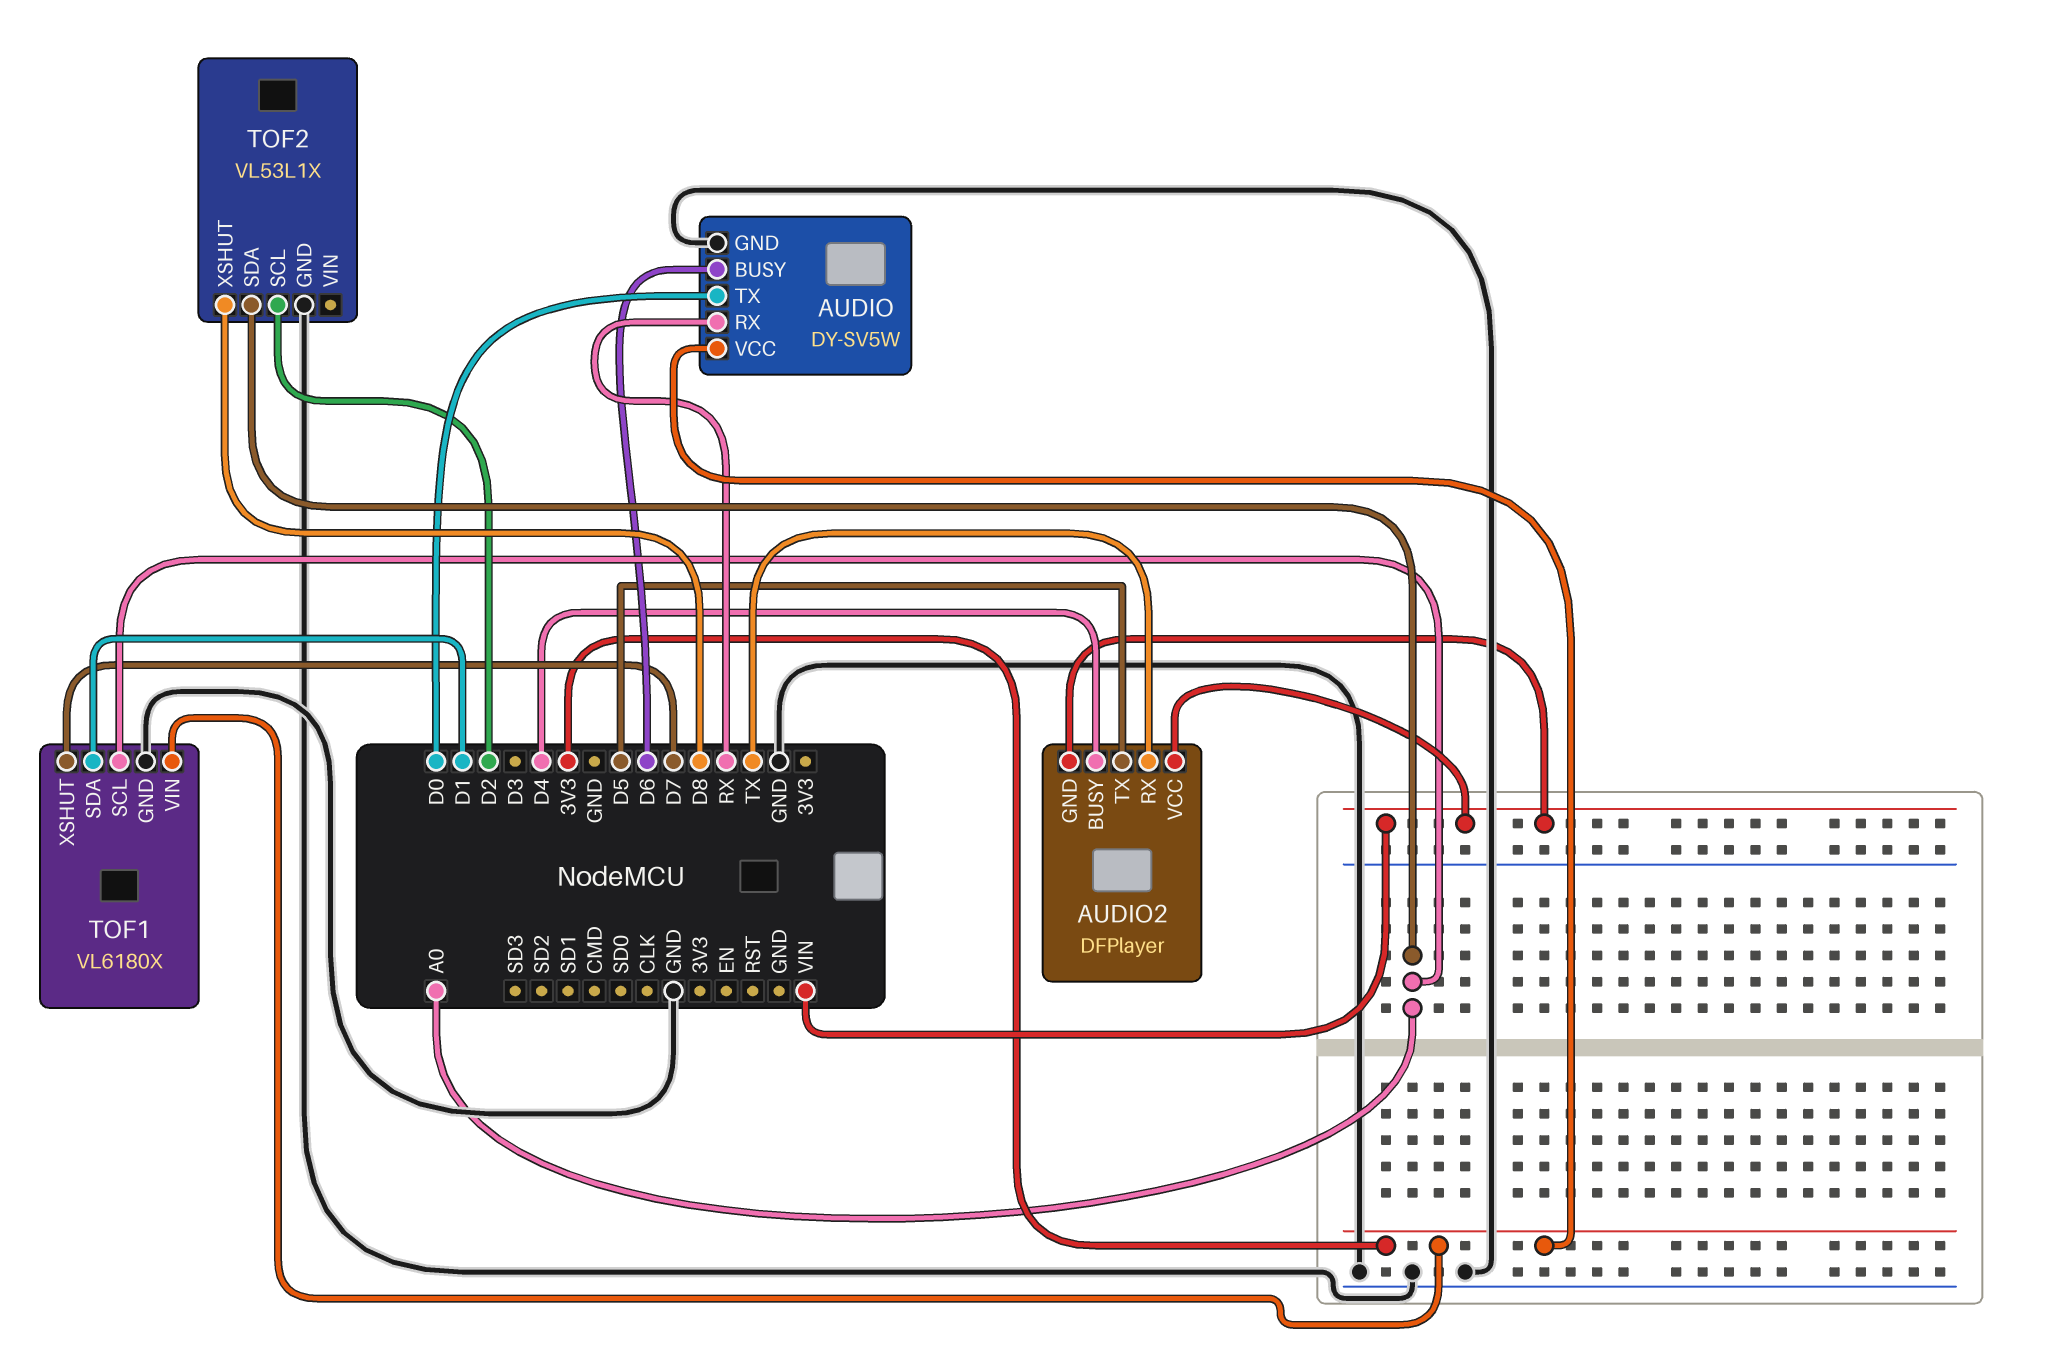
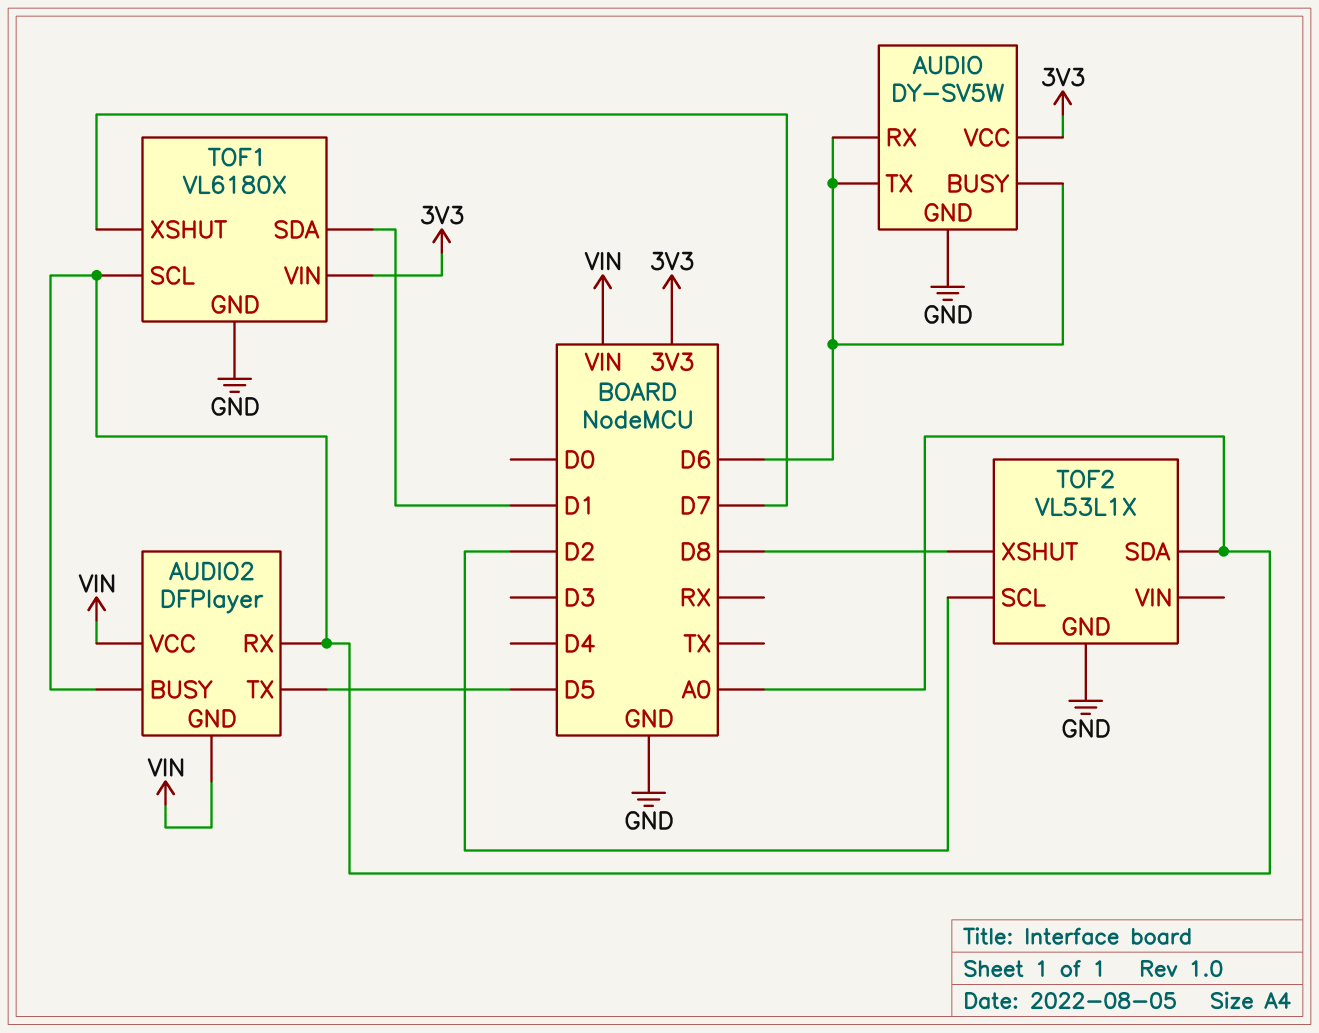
AUDIO pin RX: RX -> D6
AUDIO pin TX: D0 -> D6
AUDIO2 pin BUSY: D4 -> A0
AUDIO2 pin RX: TX -> A0

